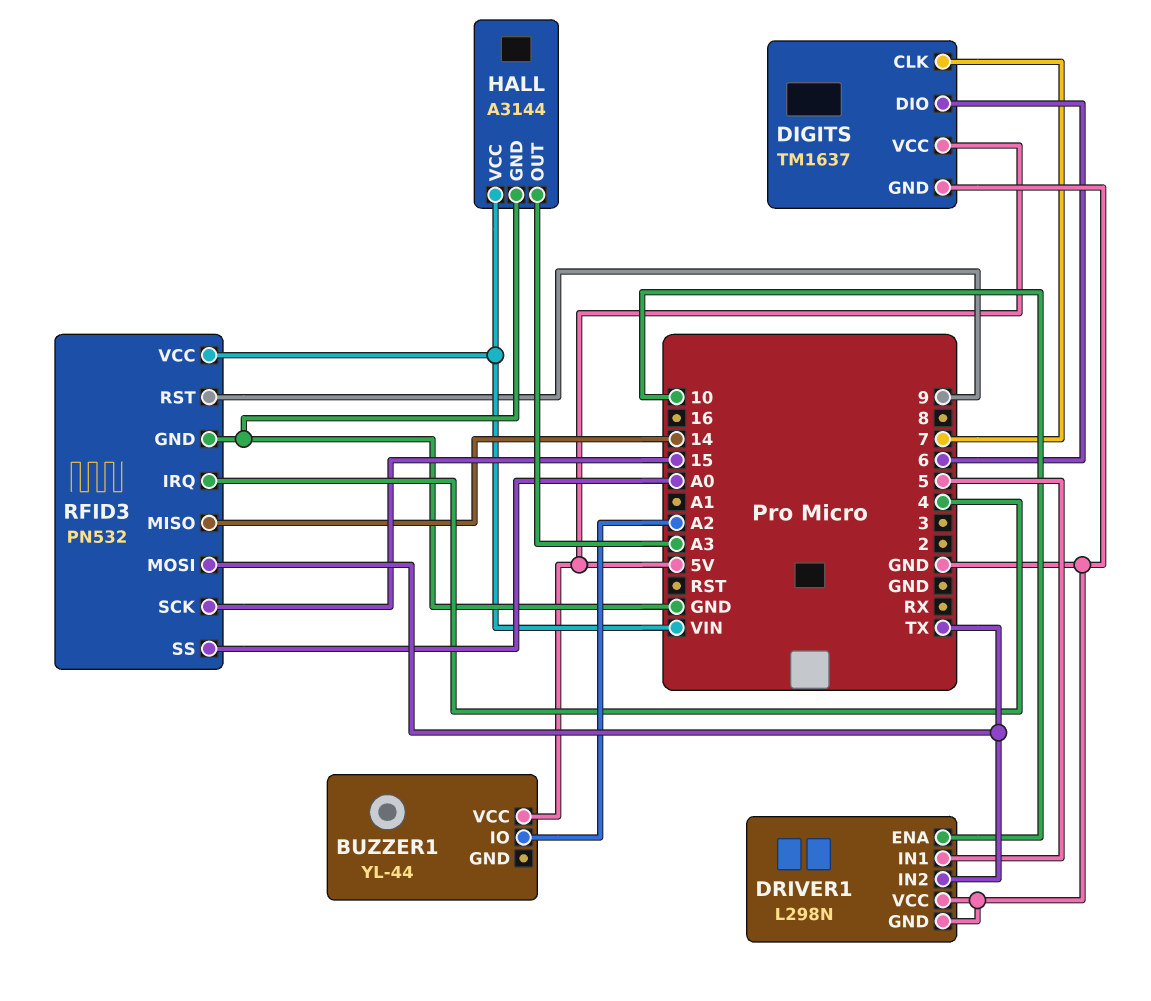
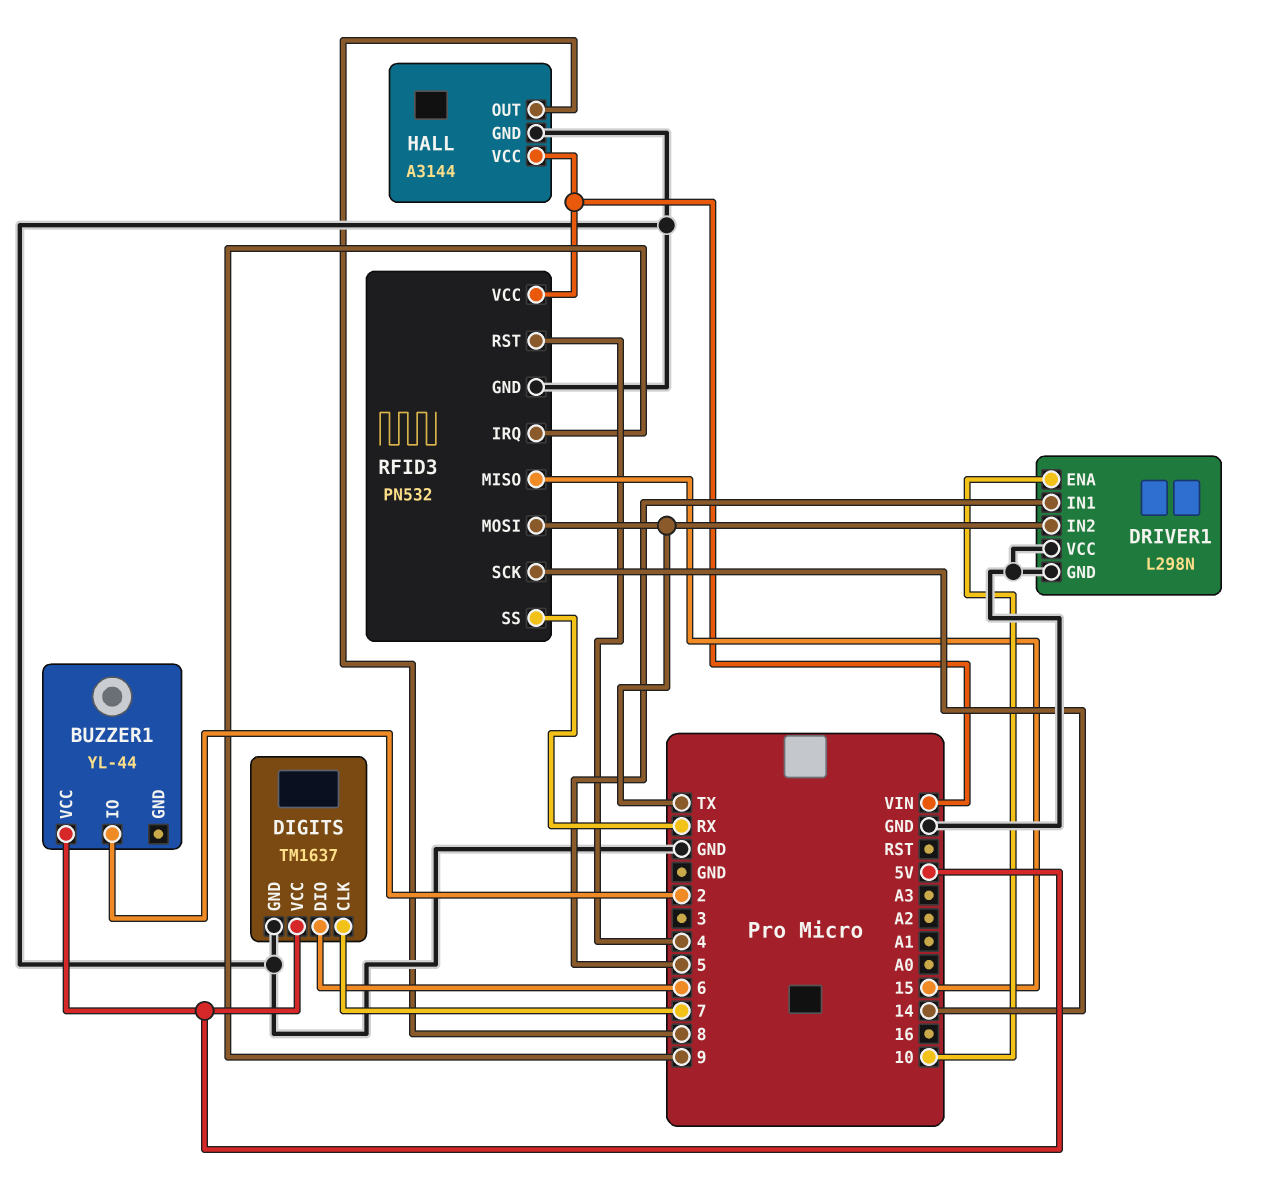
BUZZER1 pin IO: A2 -> 2
HALL pin OUT: A3 -> 8
RFID3 pin IRQ: 4 -> 9
RFID3 pin MISO: 14 -> 15
RFID3 pin RST: 9 -> 4
RFID3 pin SCK: 15 -> 14
RFID3 pin SS: A0 -> RX

